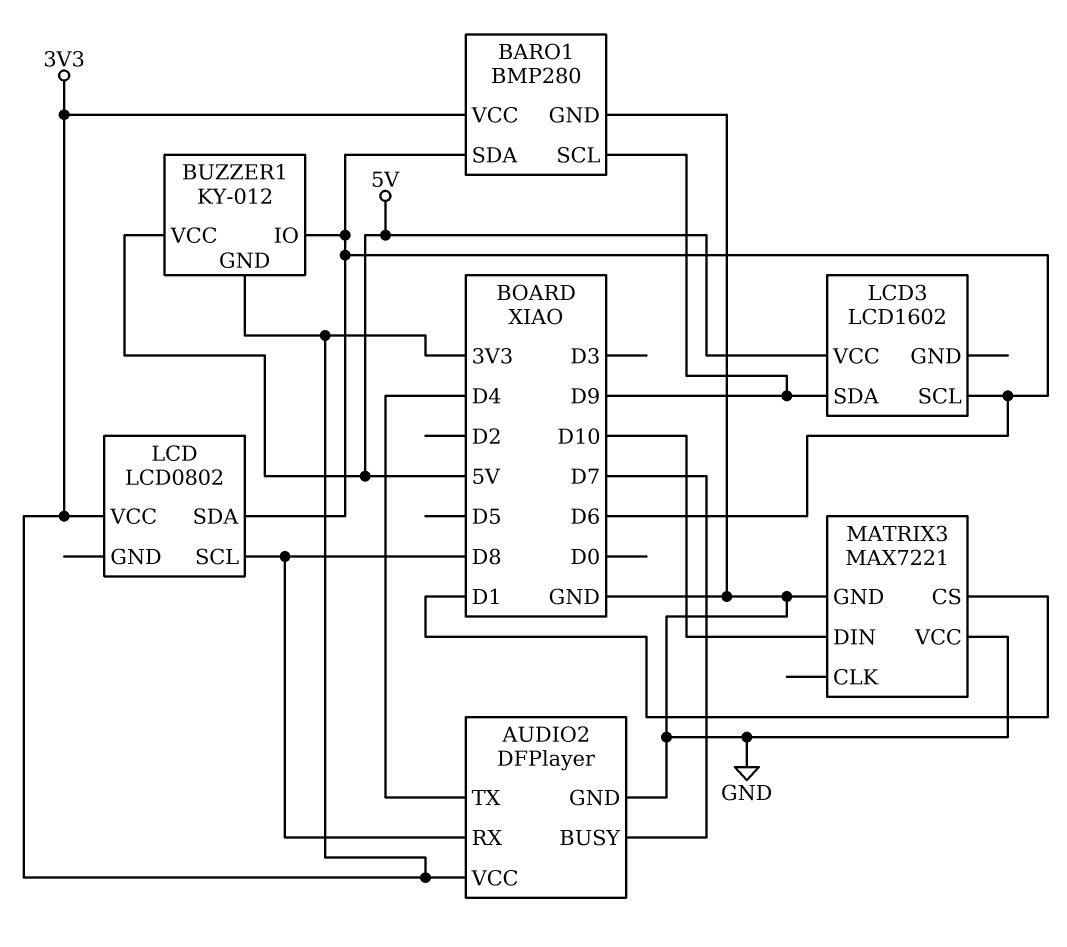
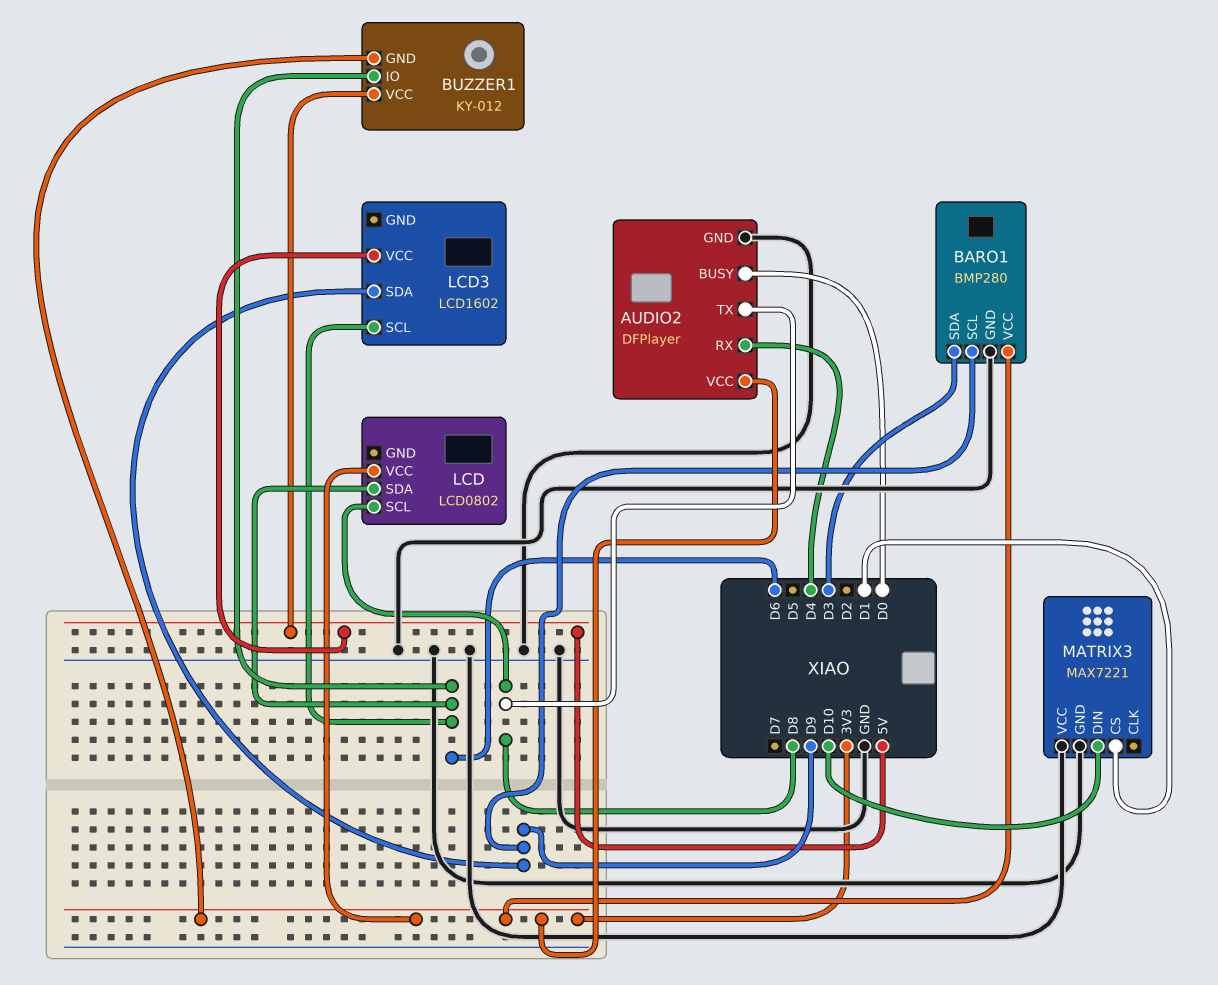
AUDIO2 pin BUSY: D7 -> D0
AUDIO2 pin RX: D8 -> D4
AUDIO2 pin TX: D4 -> D8
BARO1 pin SDA: D6 -> D3

